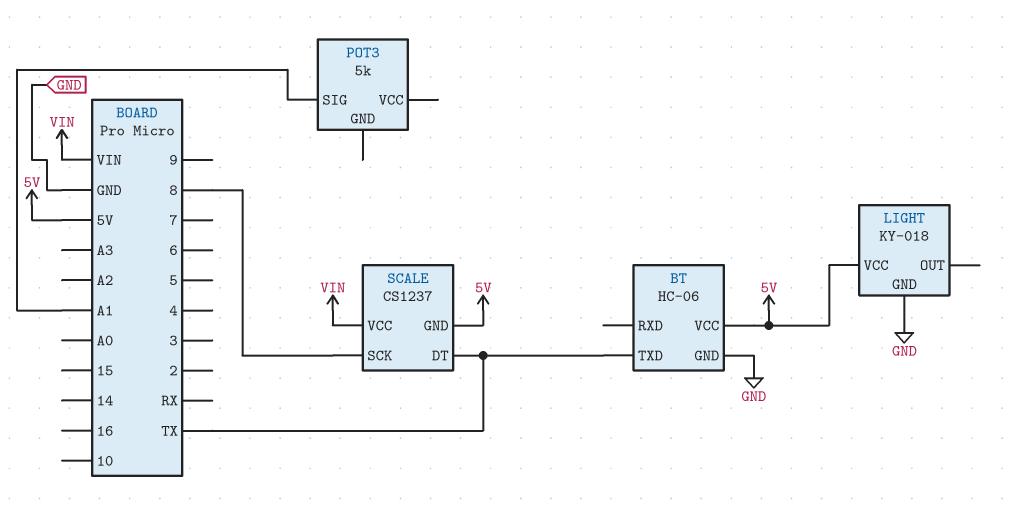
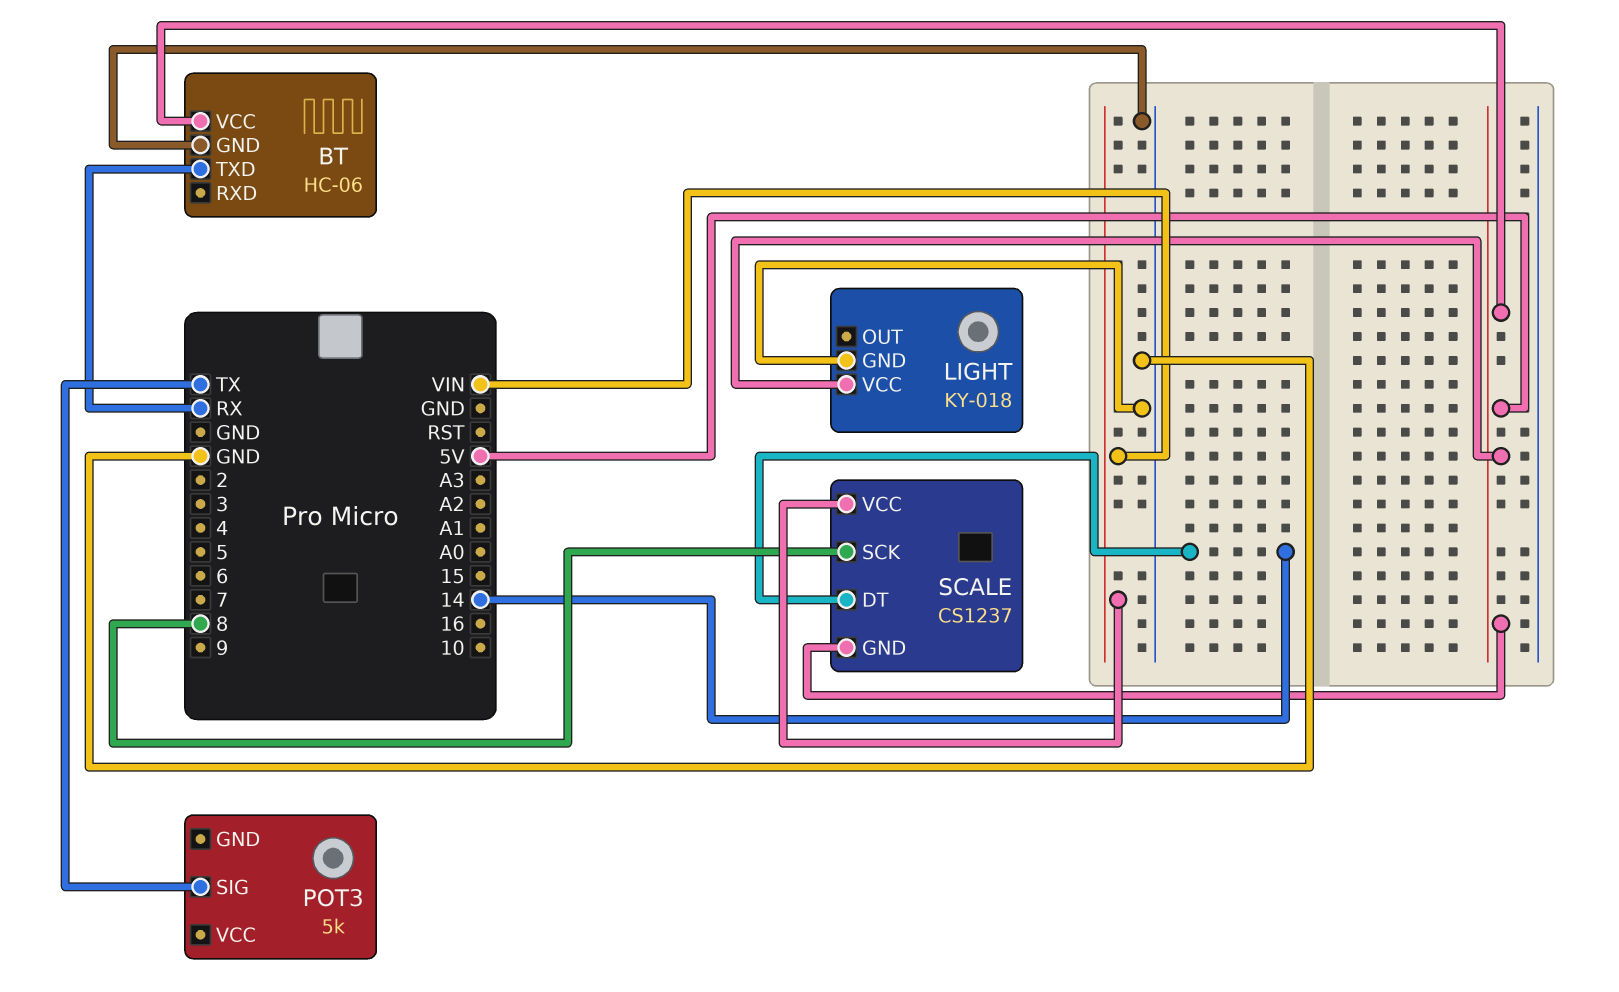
BT pin TXD: TX -> RX
POT3 pin SIG: A1 -> TX
SCALE pin DT: TX -> 14

